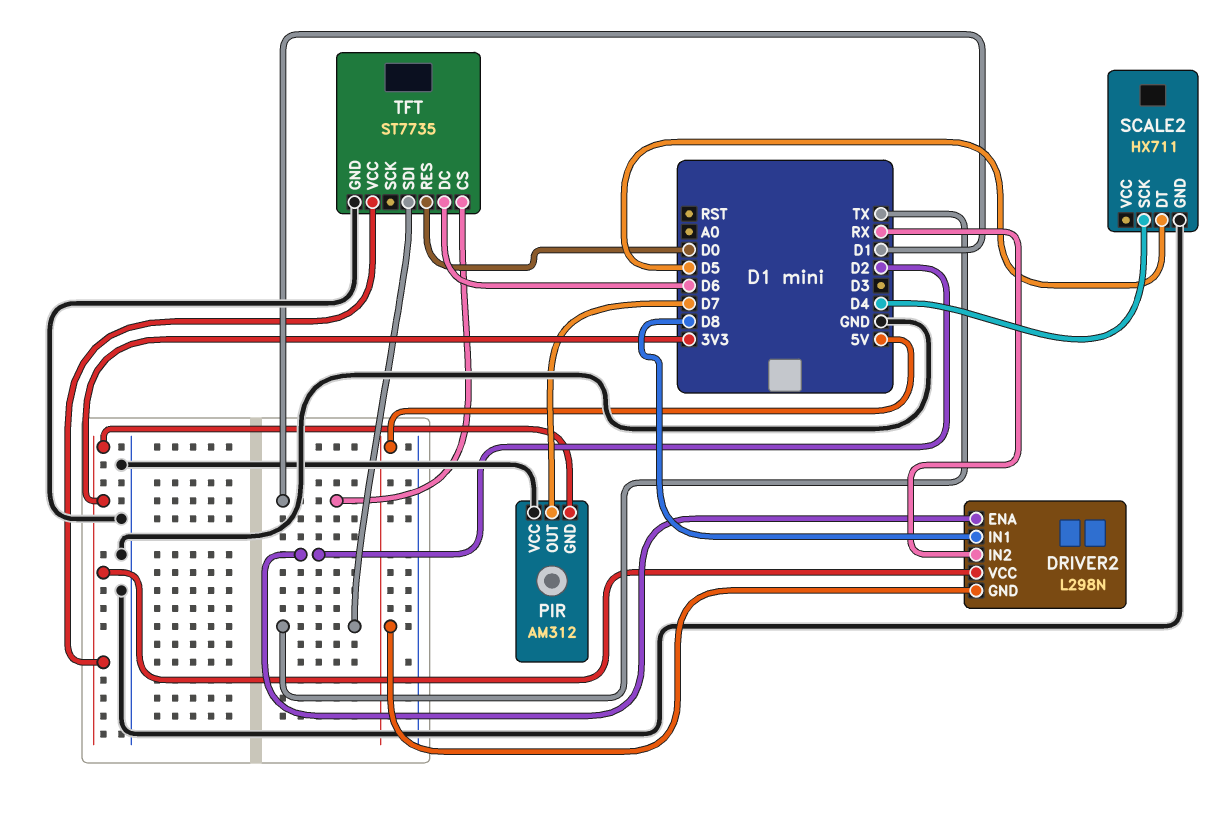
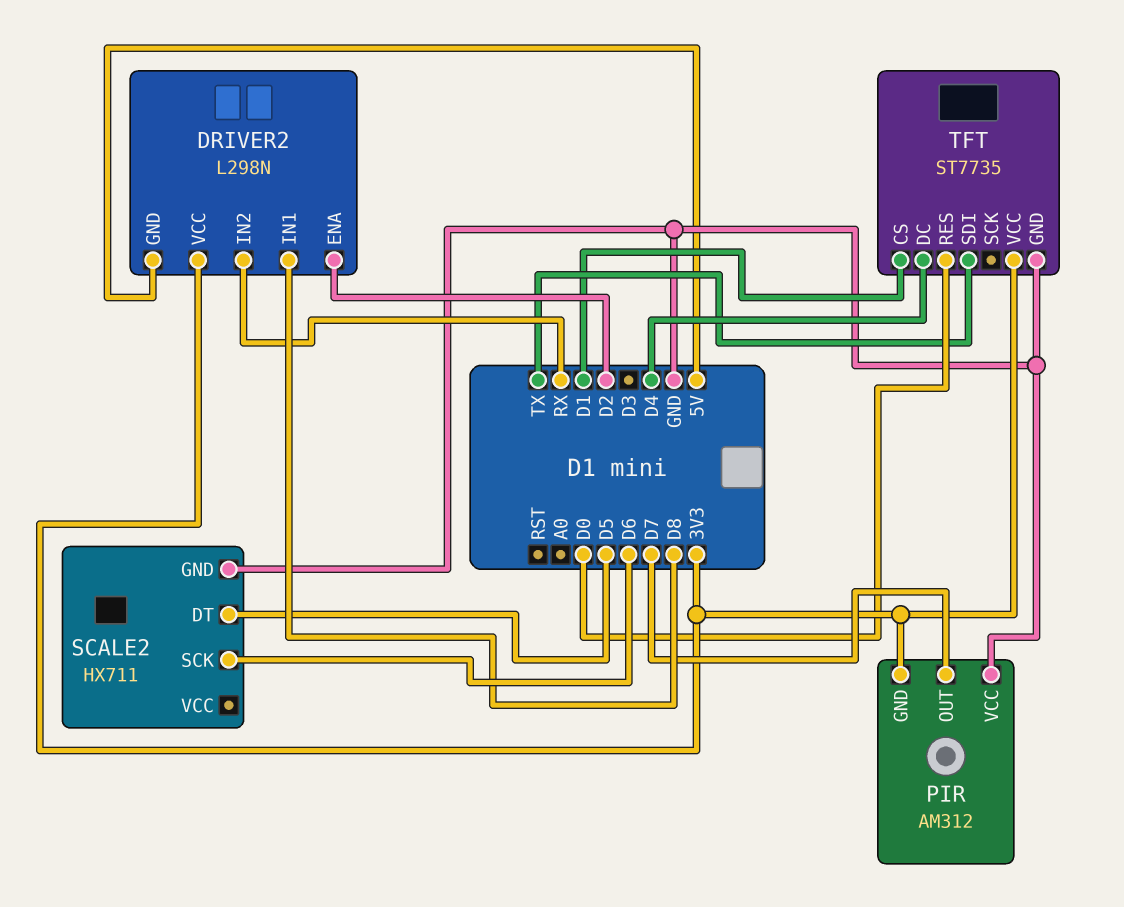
SCALE2 pin SCK: D4 -> D6
TFT pin DC: D6 -> D4

